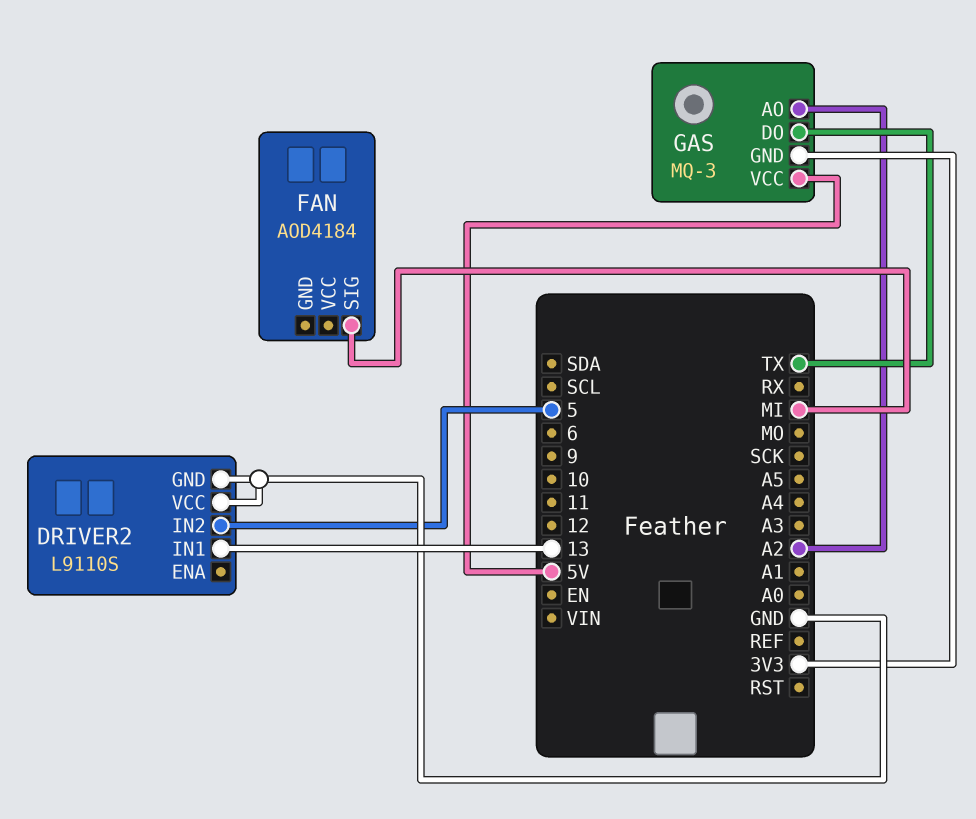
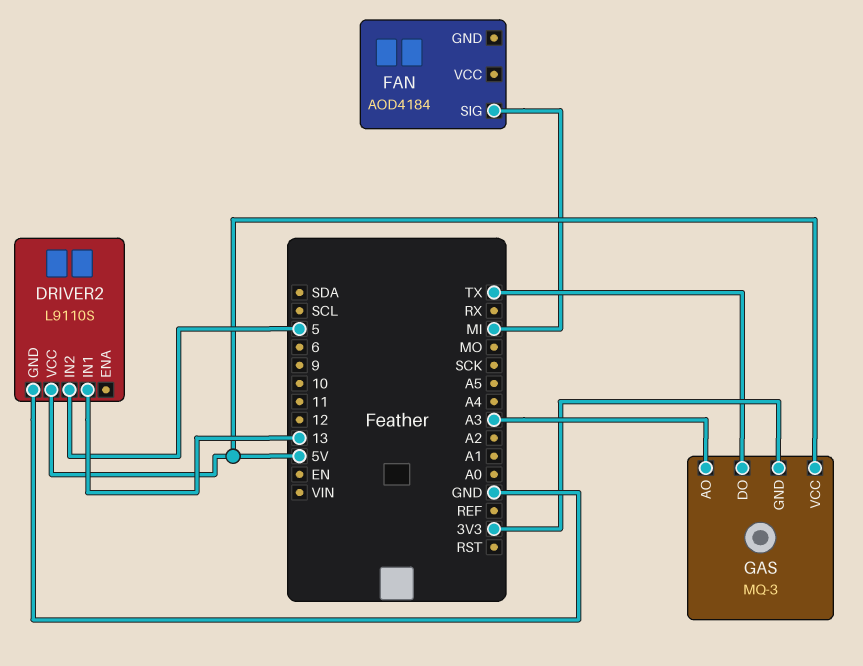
DRIVER2 pin VCC: GND -> 5V
GAS pin AO: A2 -> A3

